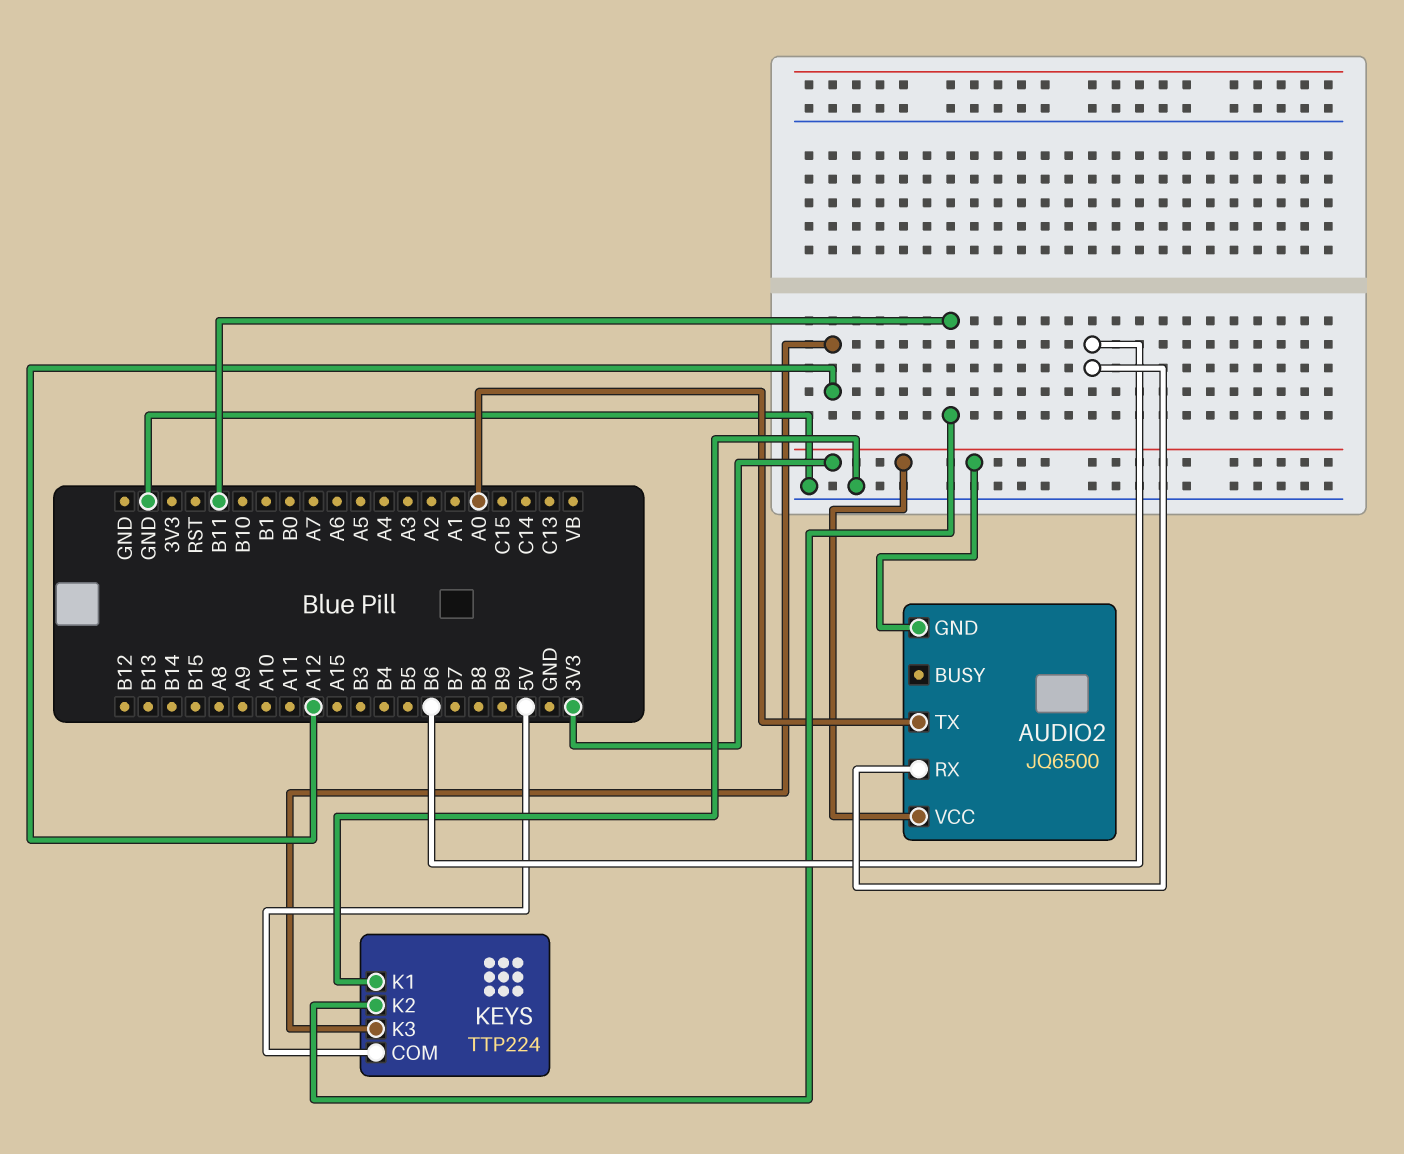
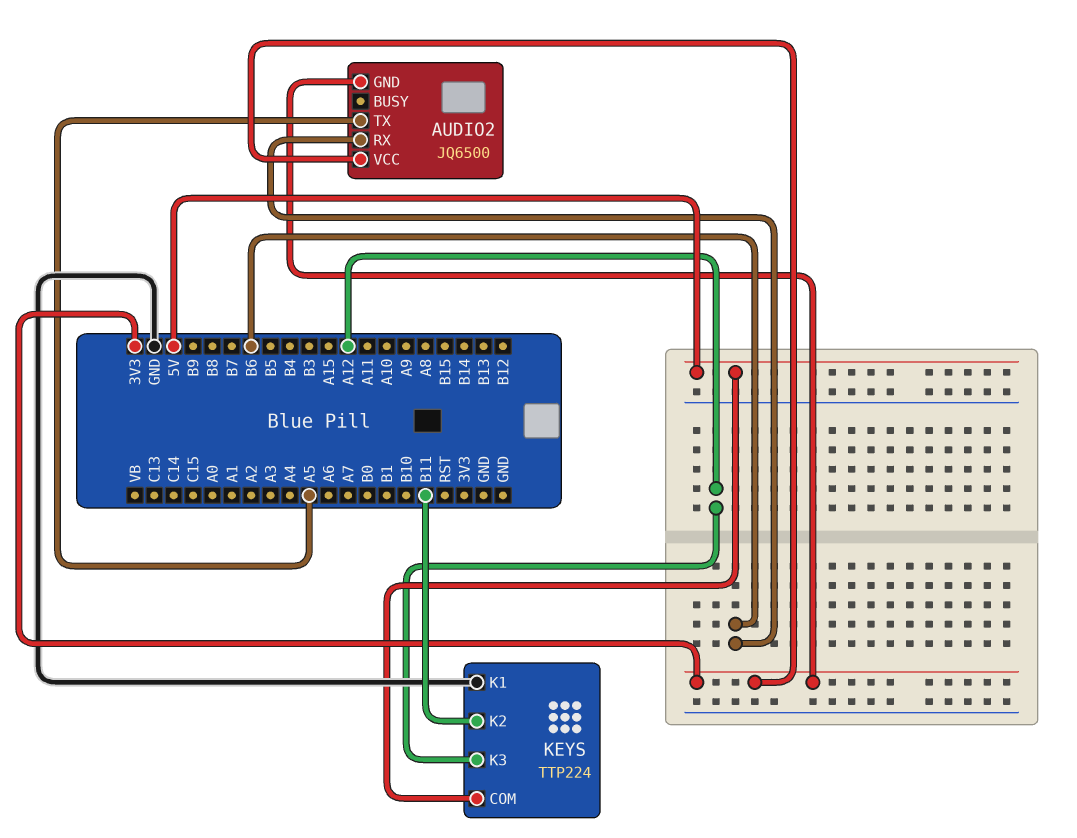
AUDIO2 pin TX: A0 -> A5

